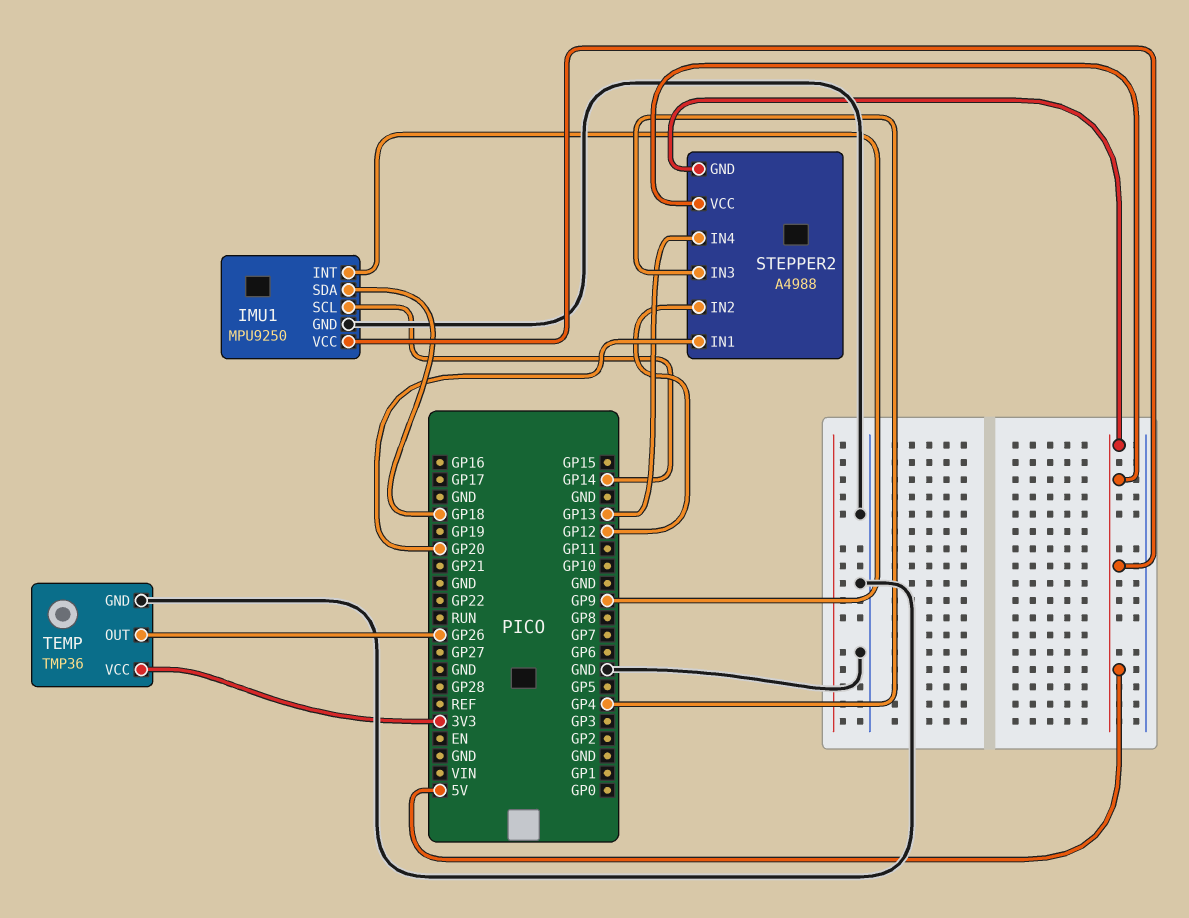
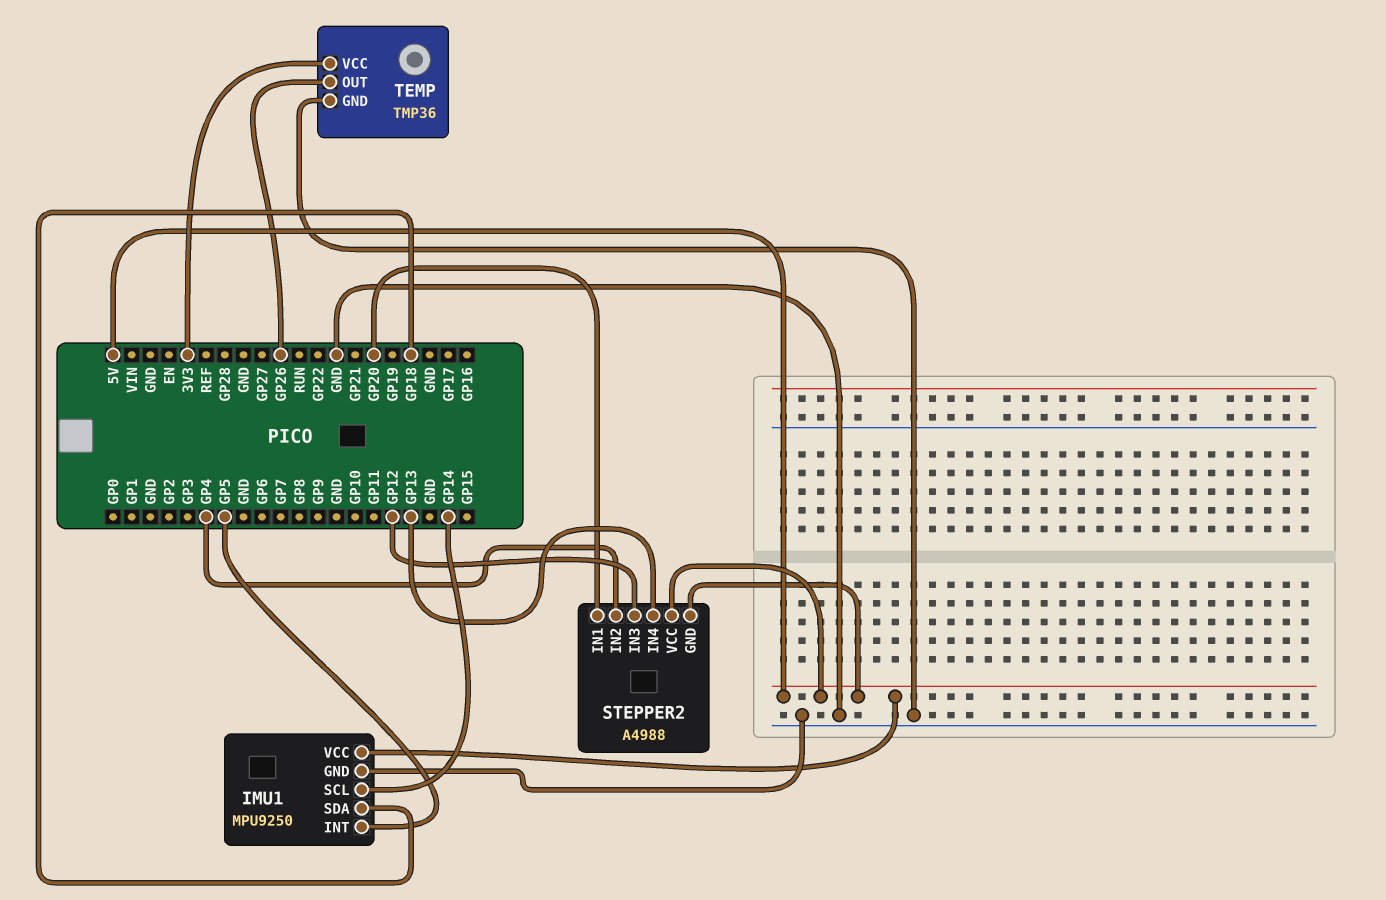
IMU1 pin INT: GP9 -> GP5
STEPPER2 pin IN2: GP12 -> GP4
STEPPER2 pin IN3: GP4 -> GP12

